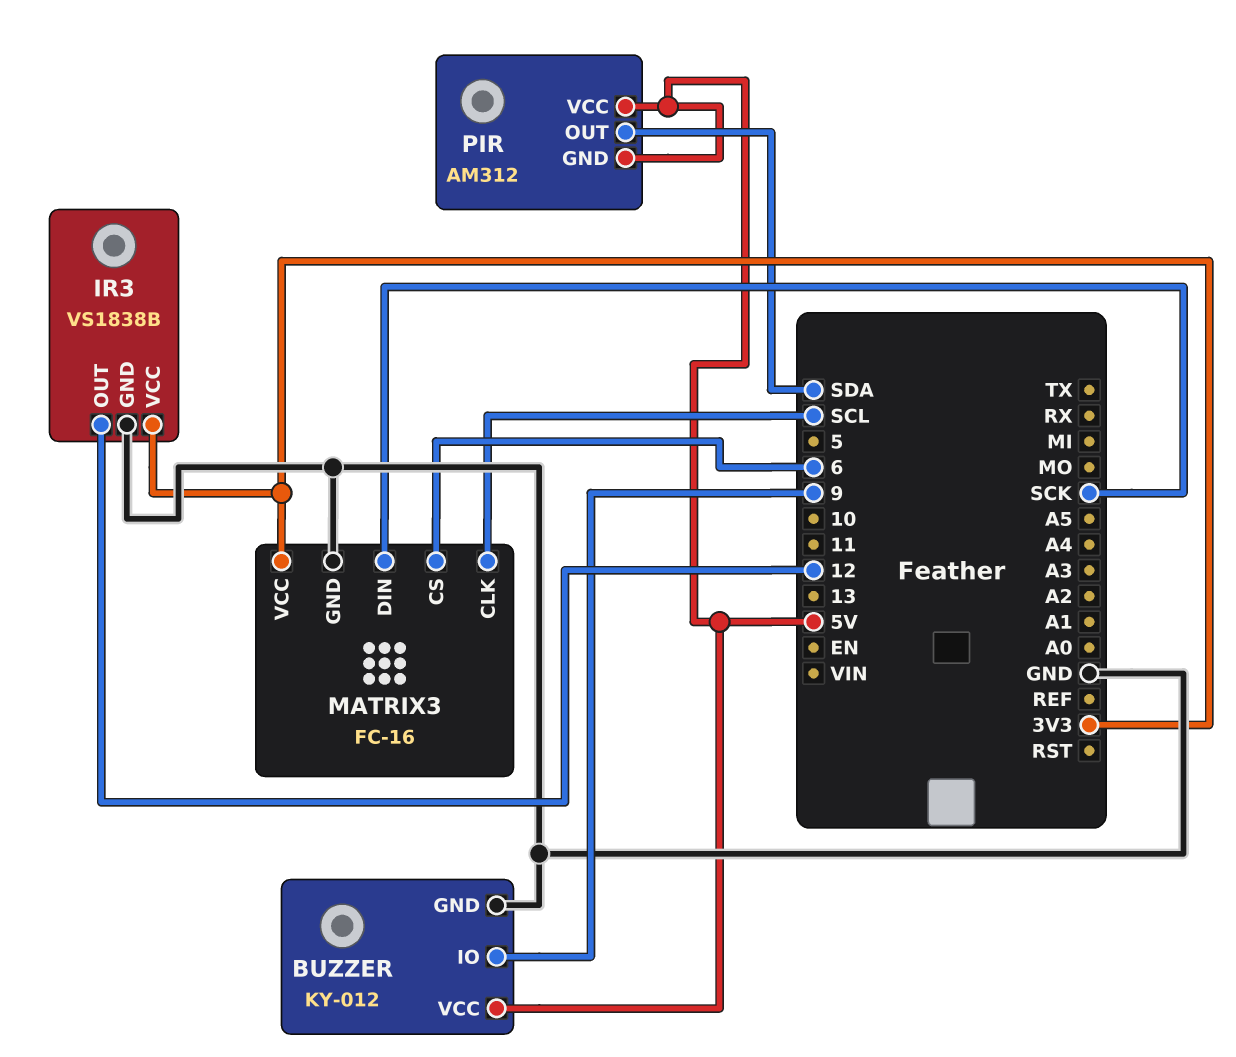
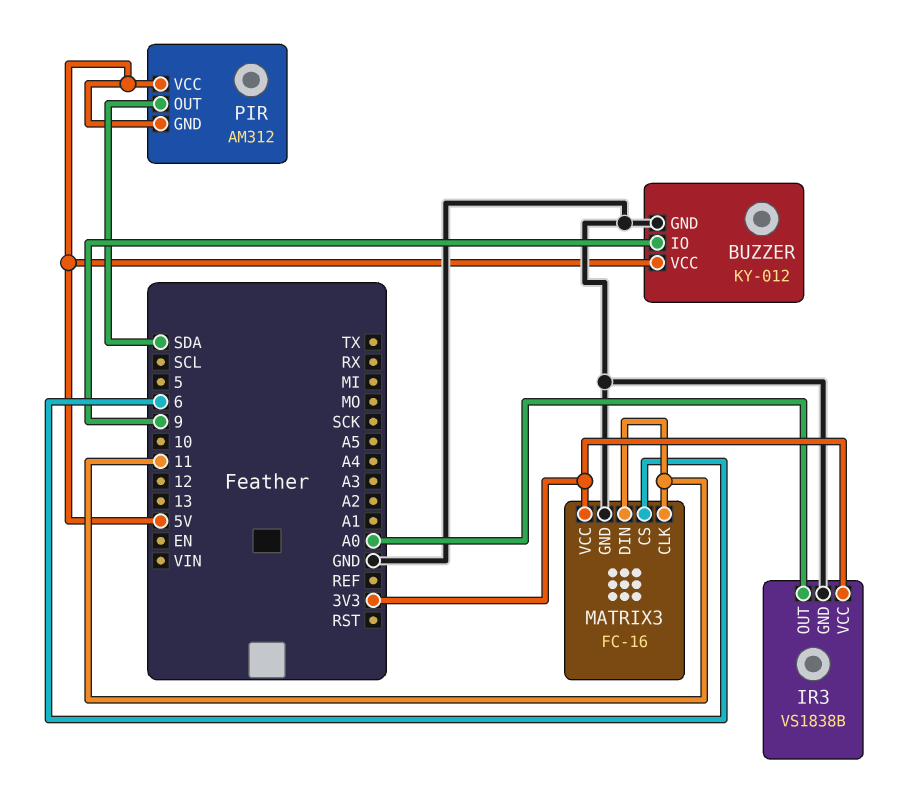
IR3 pin OUT: 12 -> A0
MATRIX3 pin CLK: SCL -> 11
MATRIX3 pin DIN: SCK -> 11

